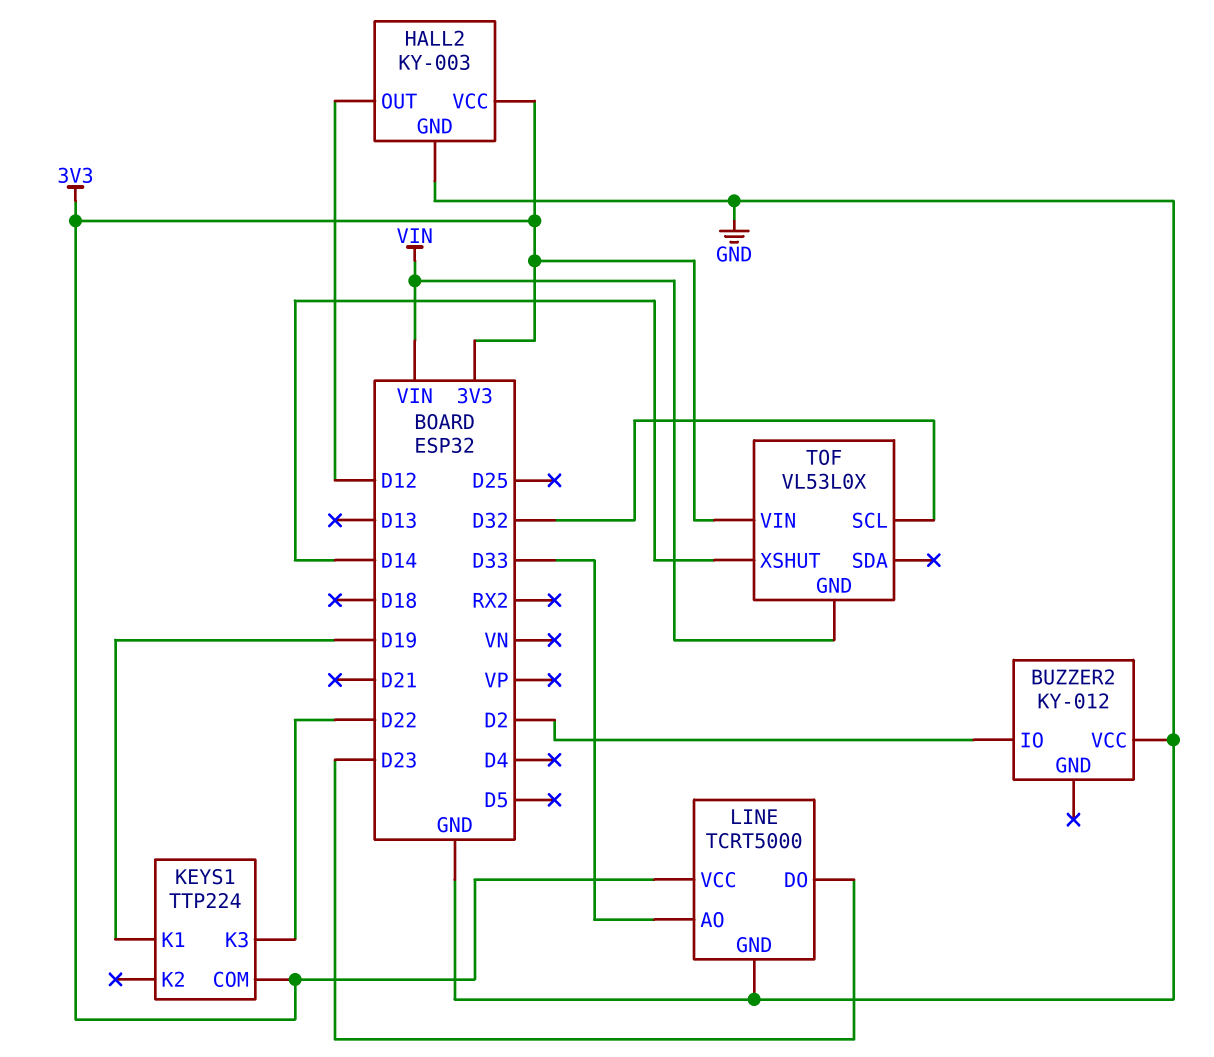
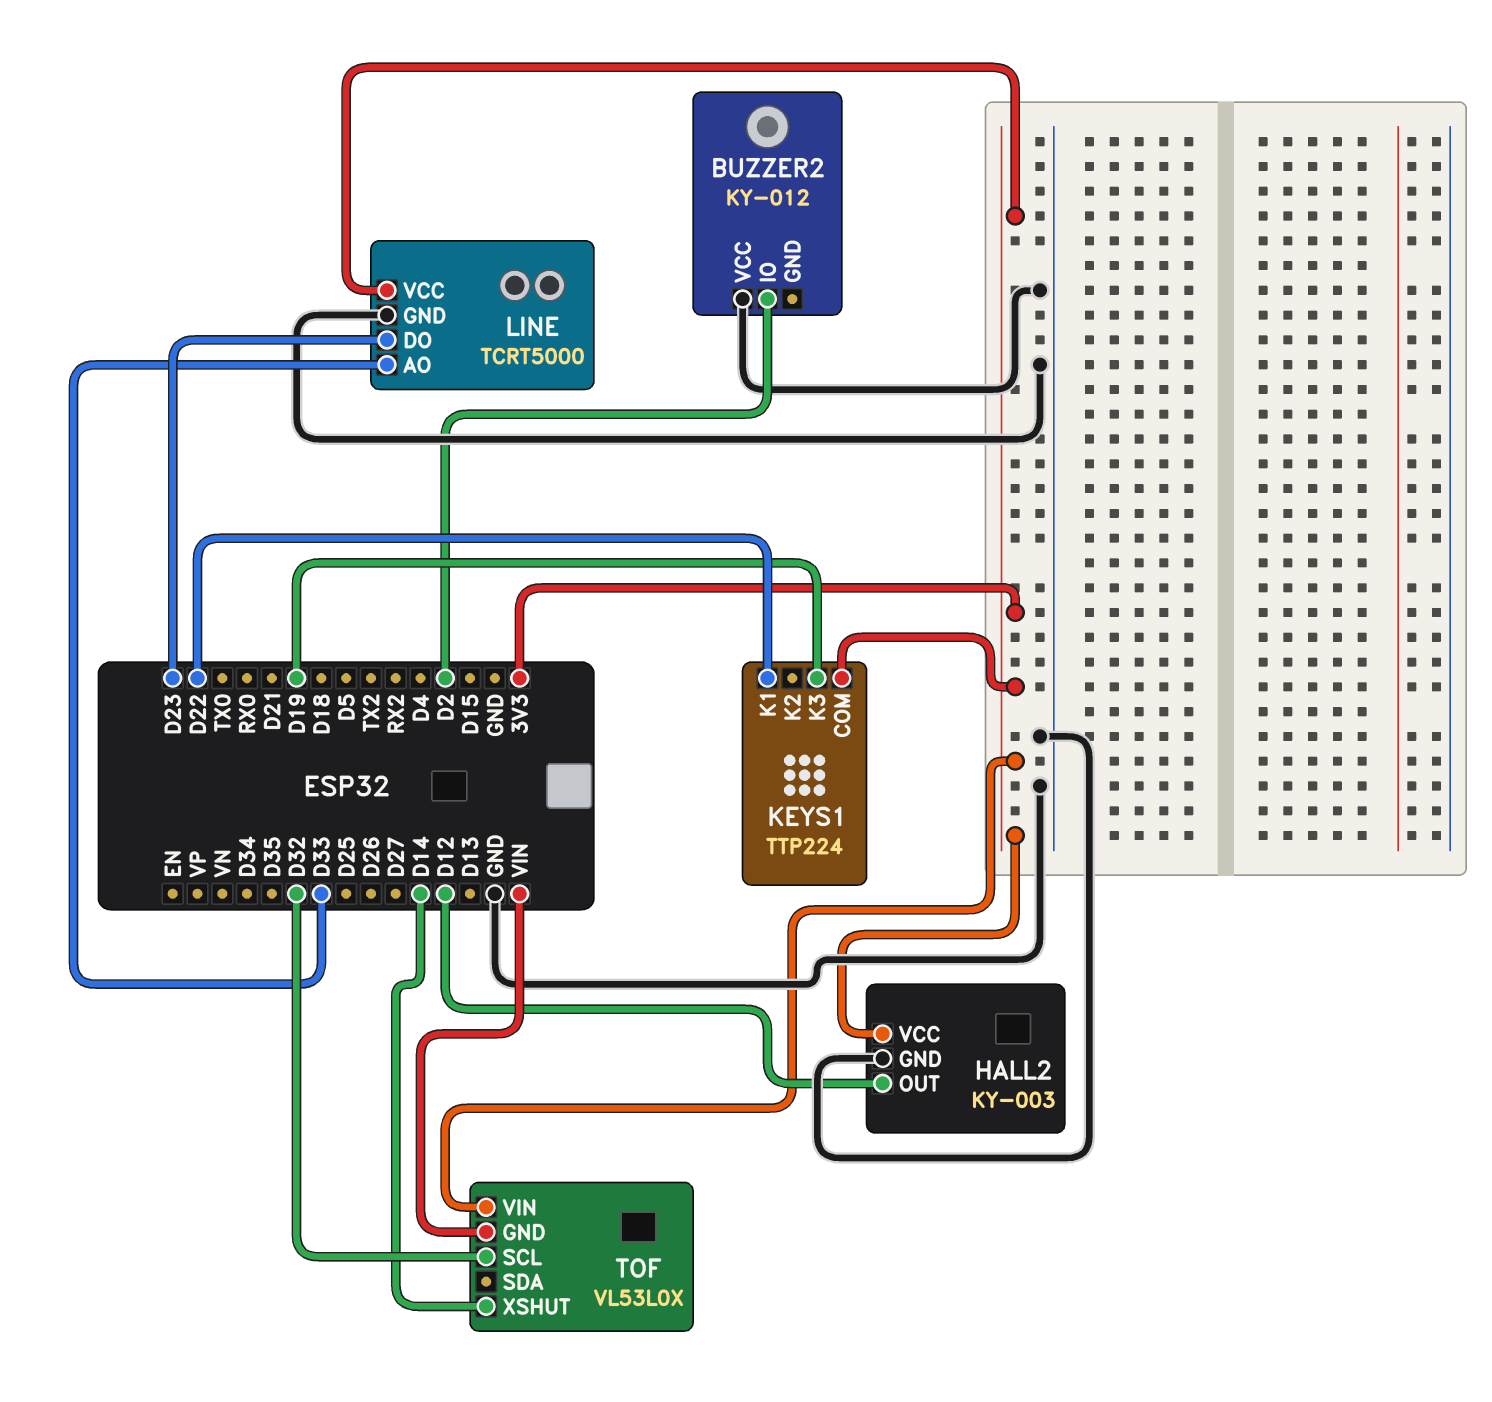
KEYS1 pin K1: D19 -> D22
KEYS1 pin K3: D22 -> D19

